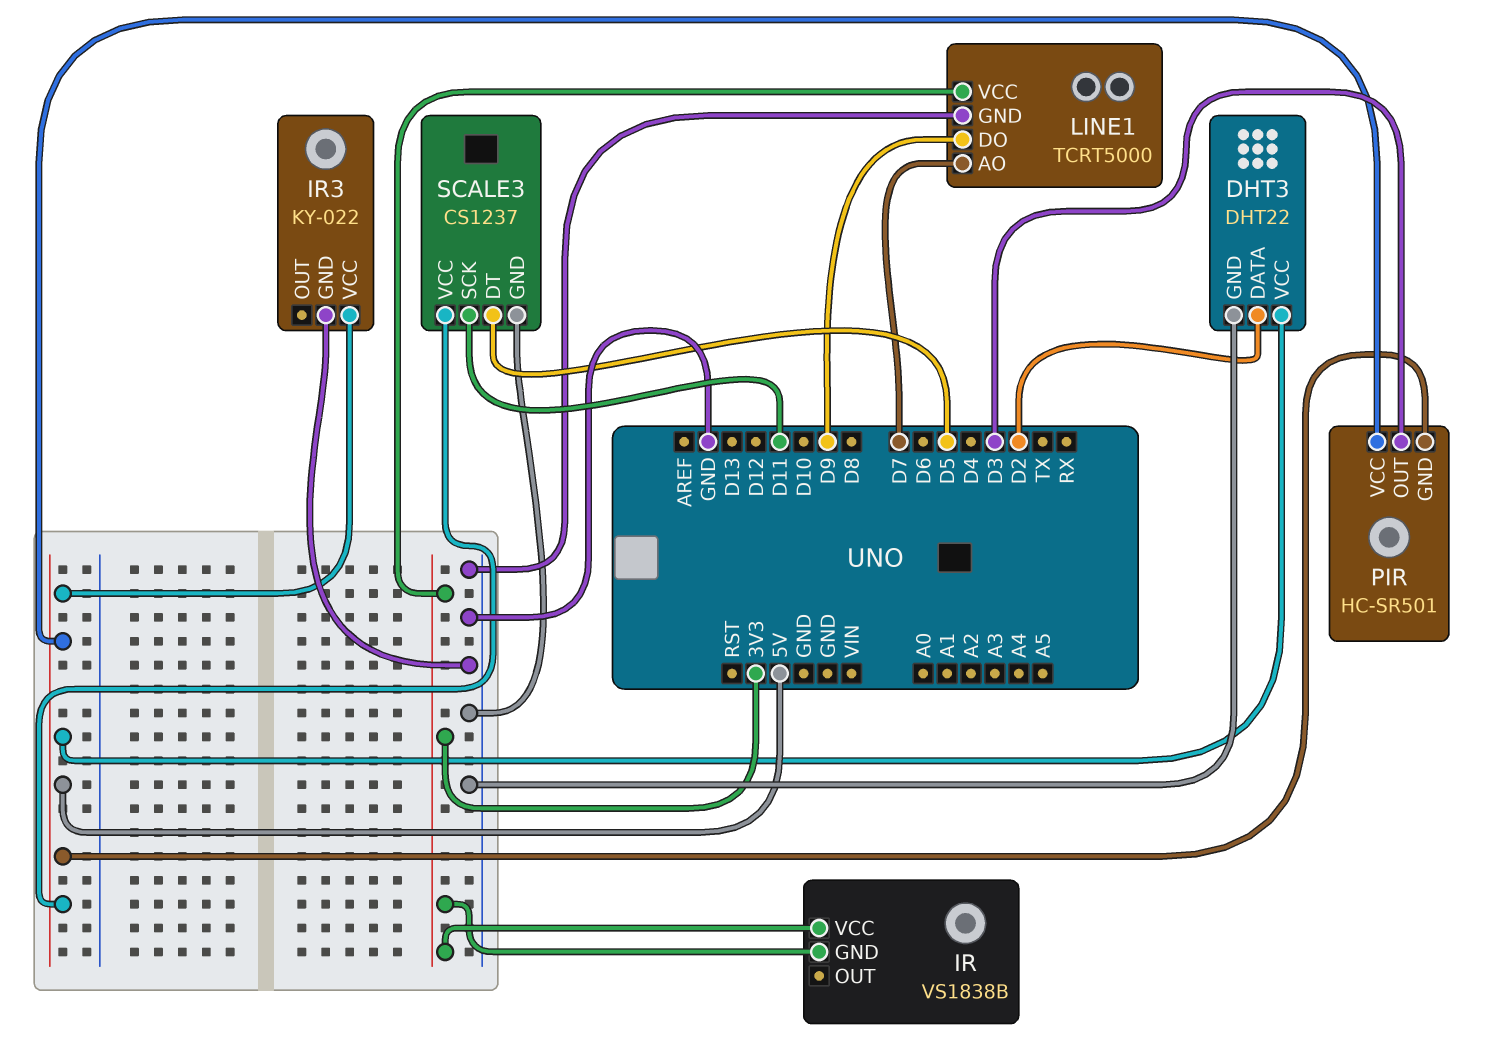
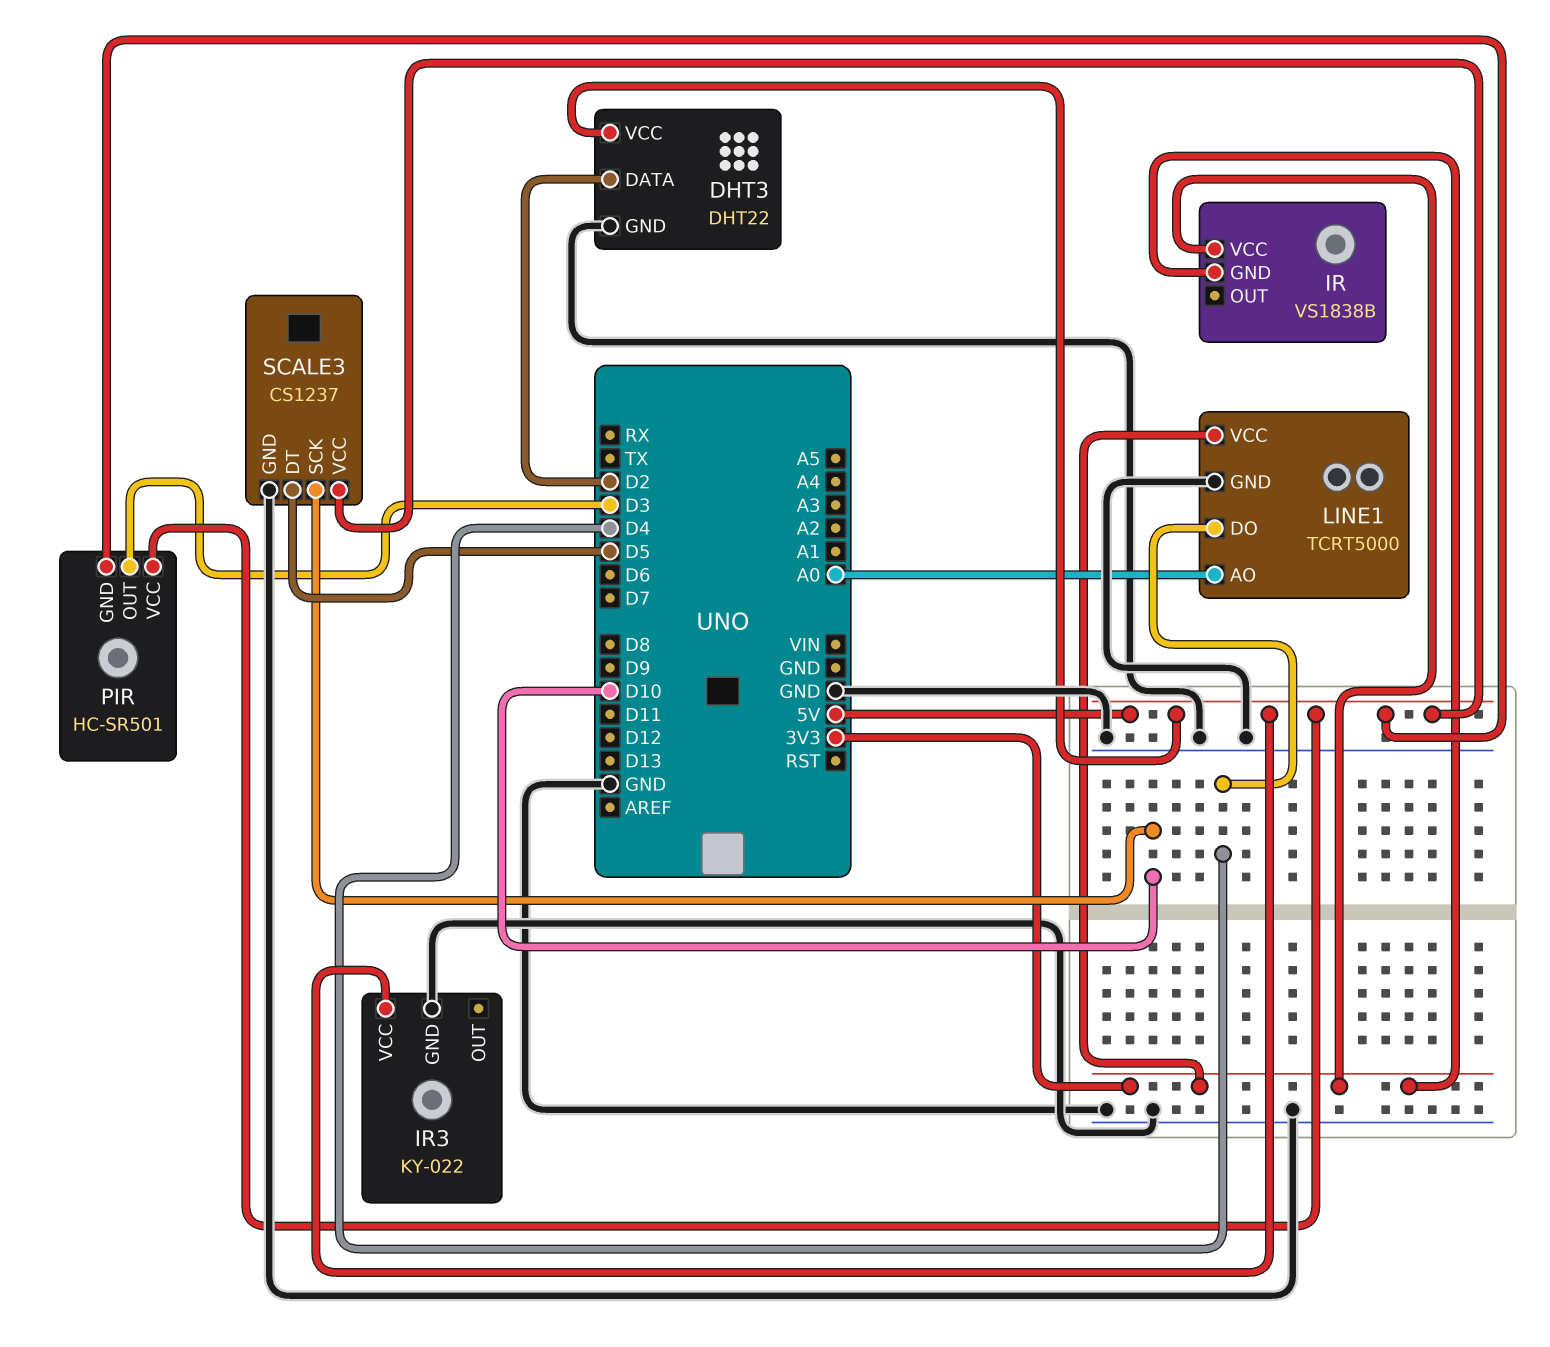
LINE1 pin AO: D7 -> A0
LINE1 pin DO: D9 -> D4
SCALE3 pin SCK: D11 -> D10

